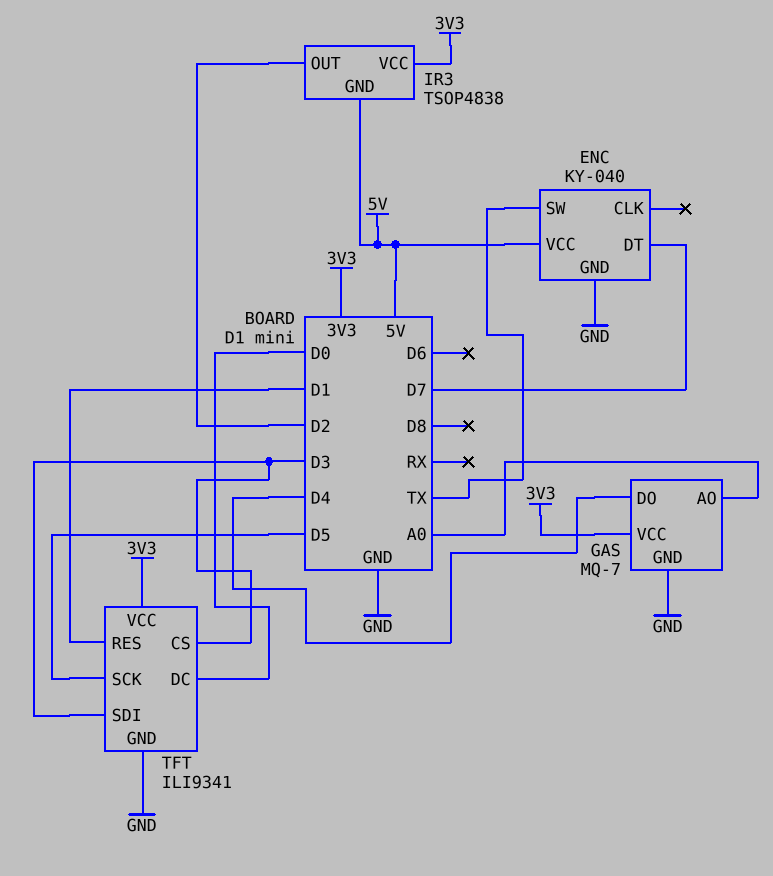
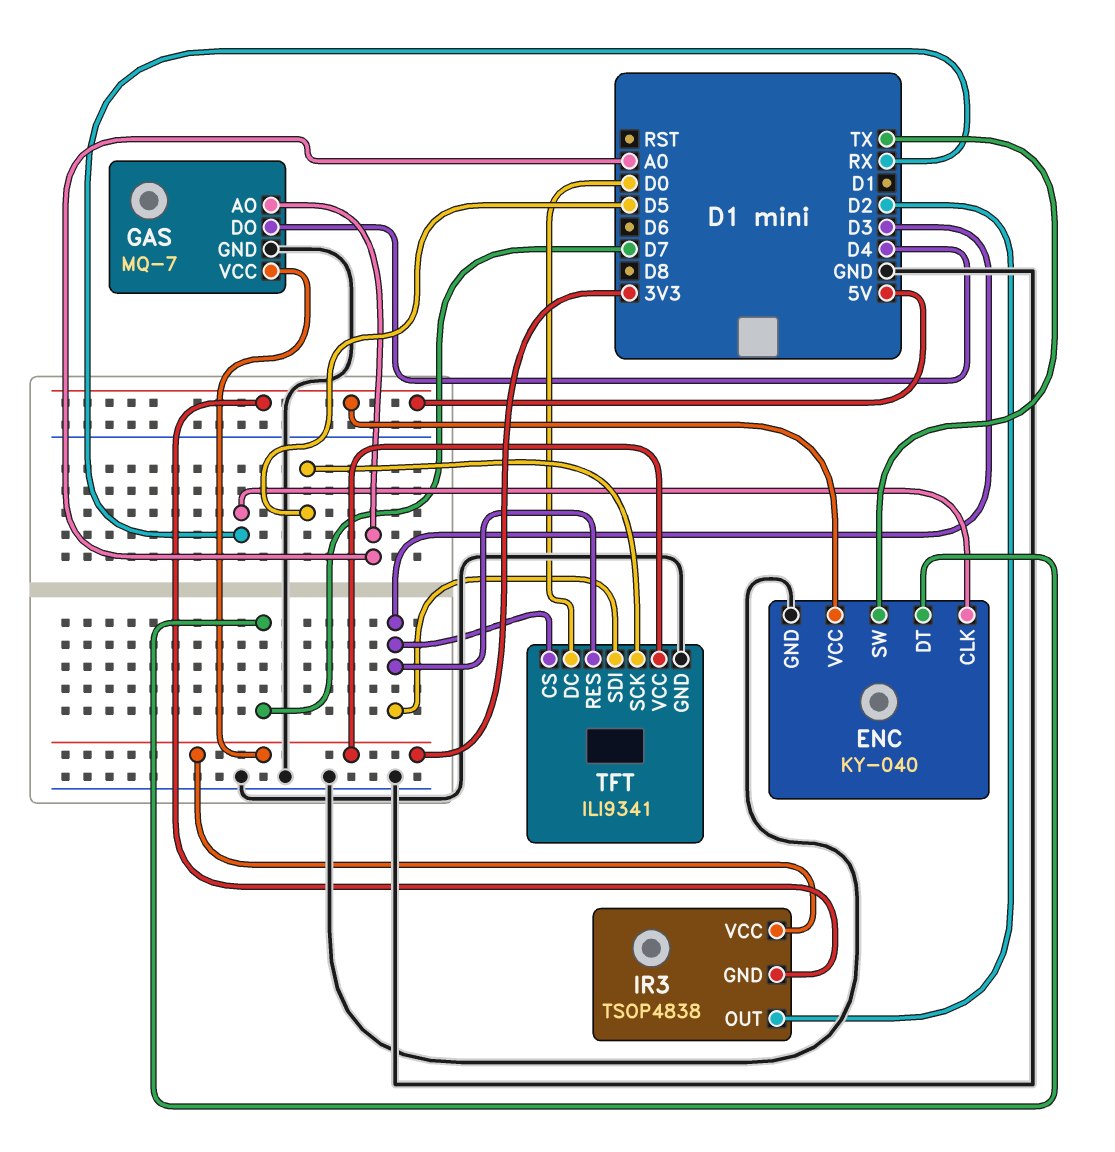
ENC pin CLK: none -> RX
TFT pin RES: D1 -> D3

